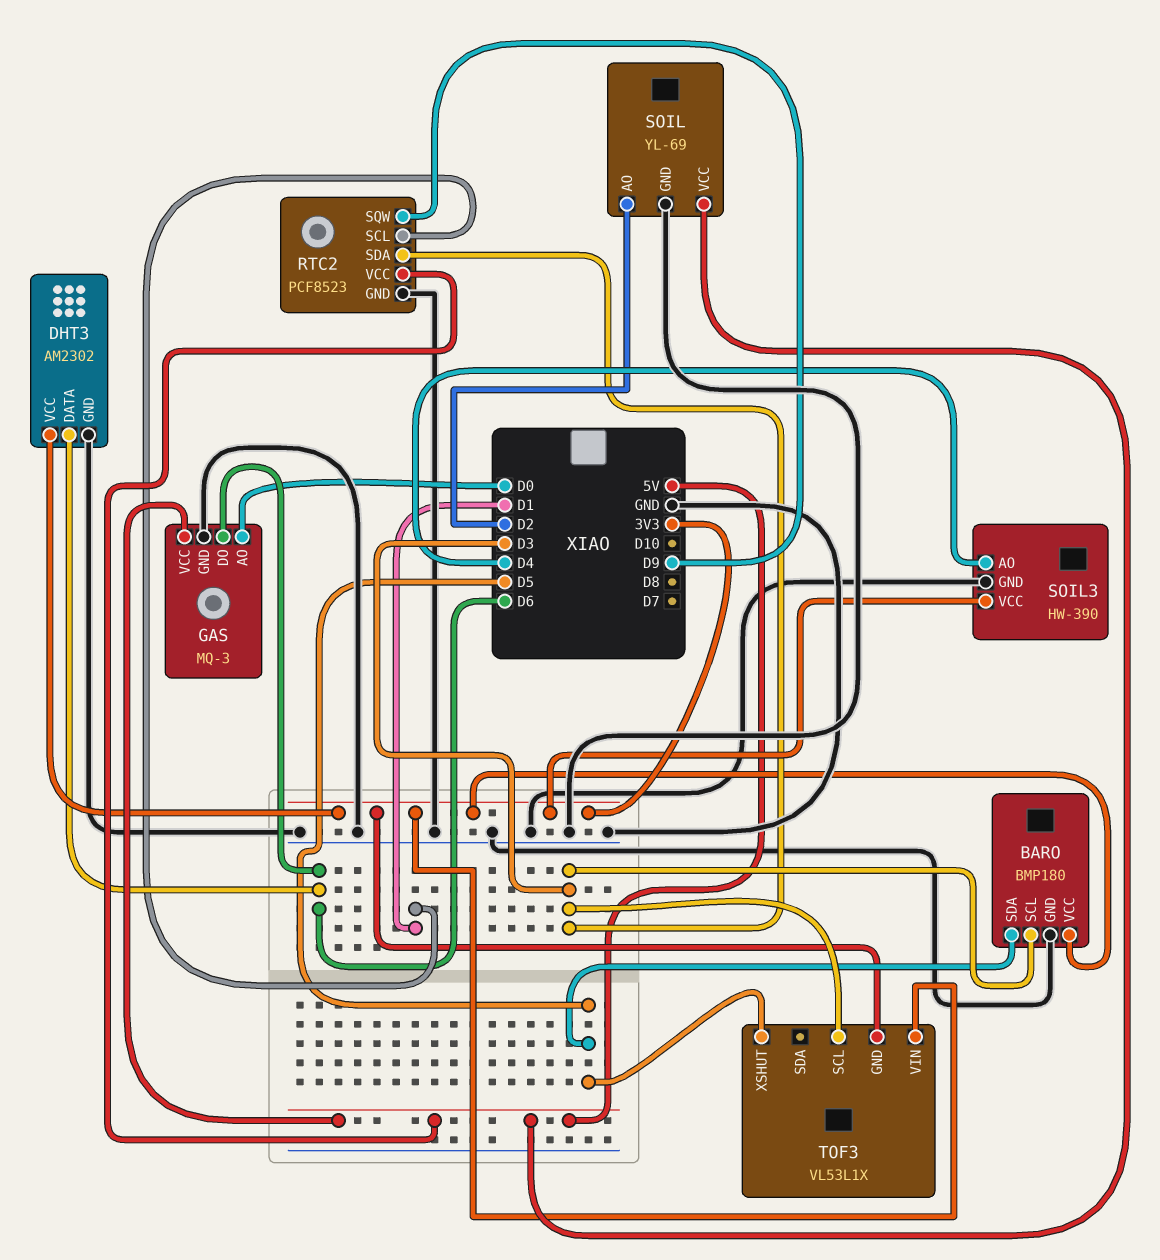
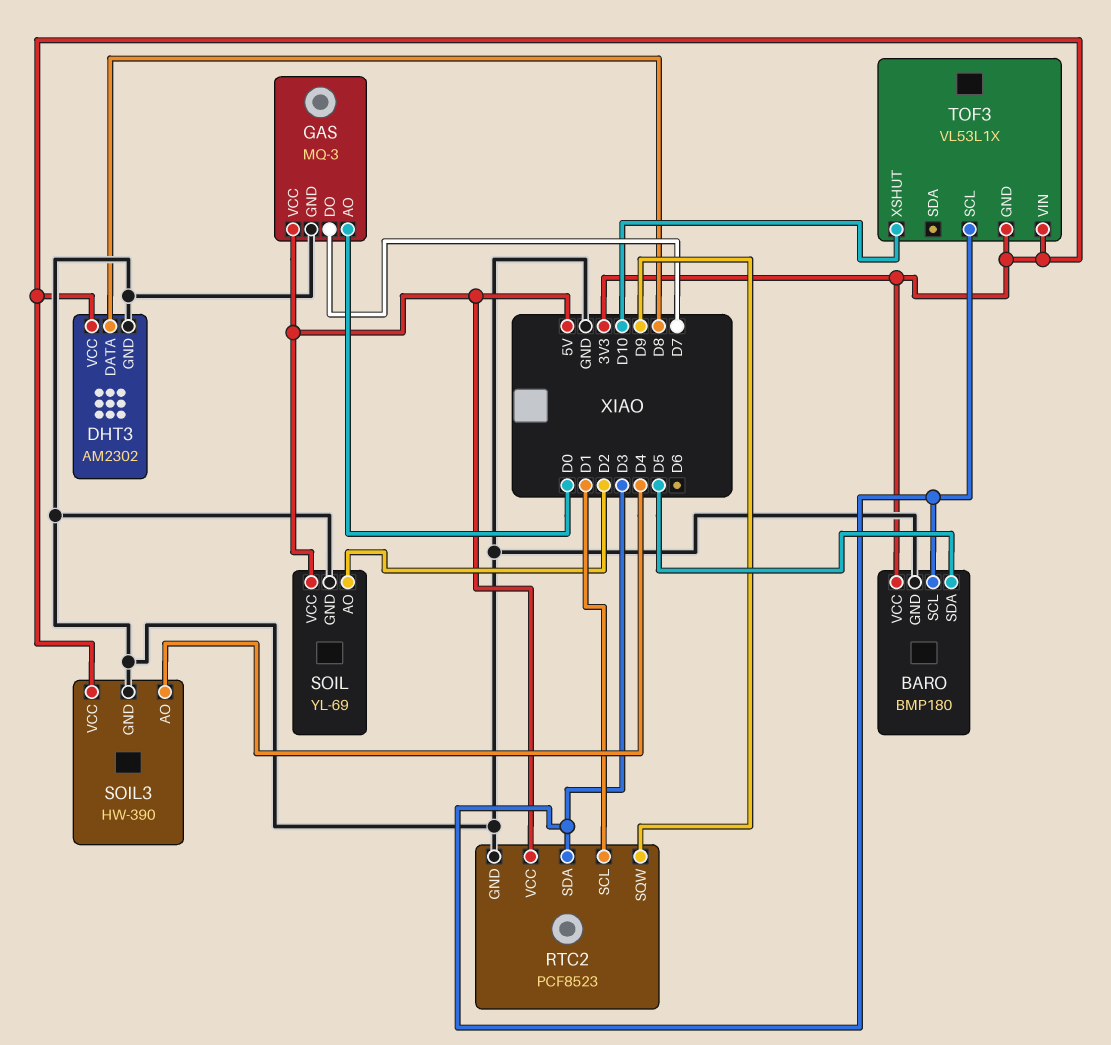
DHT3 pin DATA: D6 -> D8
GAS pin DO: D6 -> D7
TOF3 pin XSHUT: D5 -> D10

